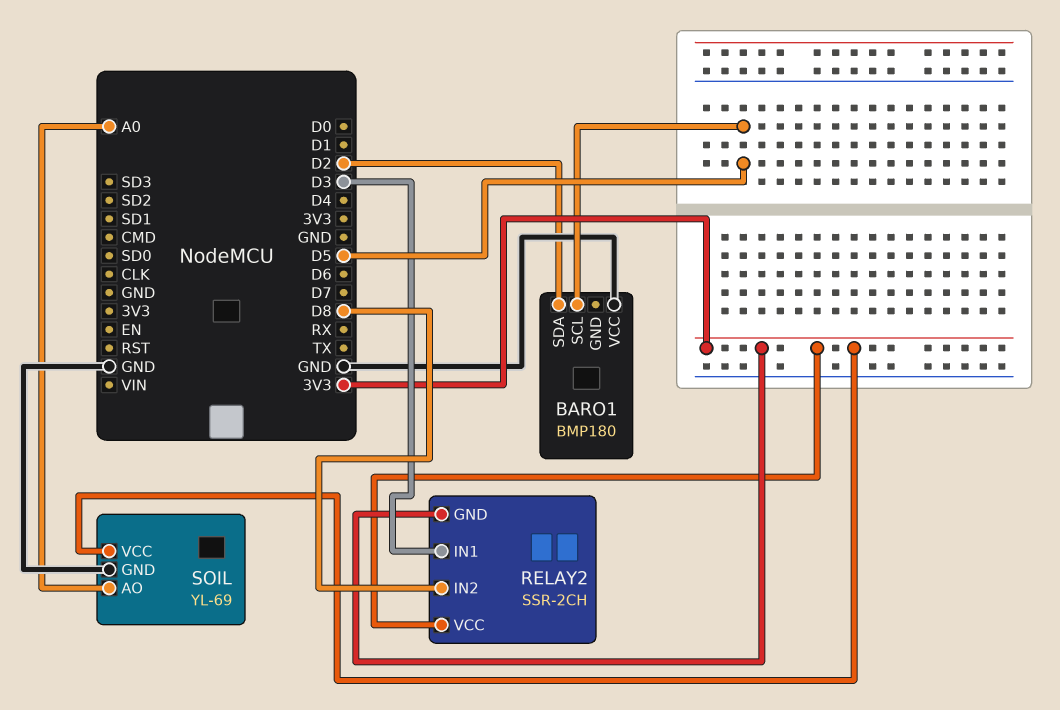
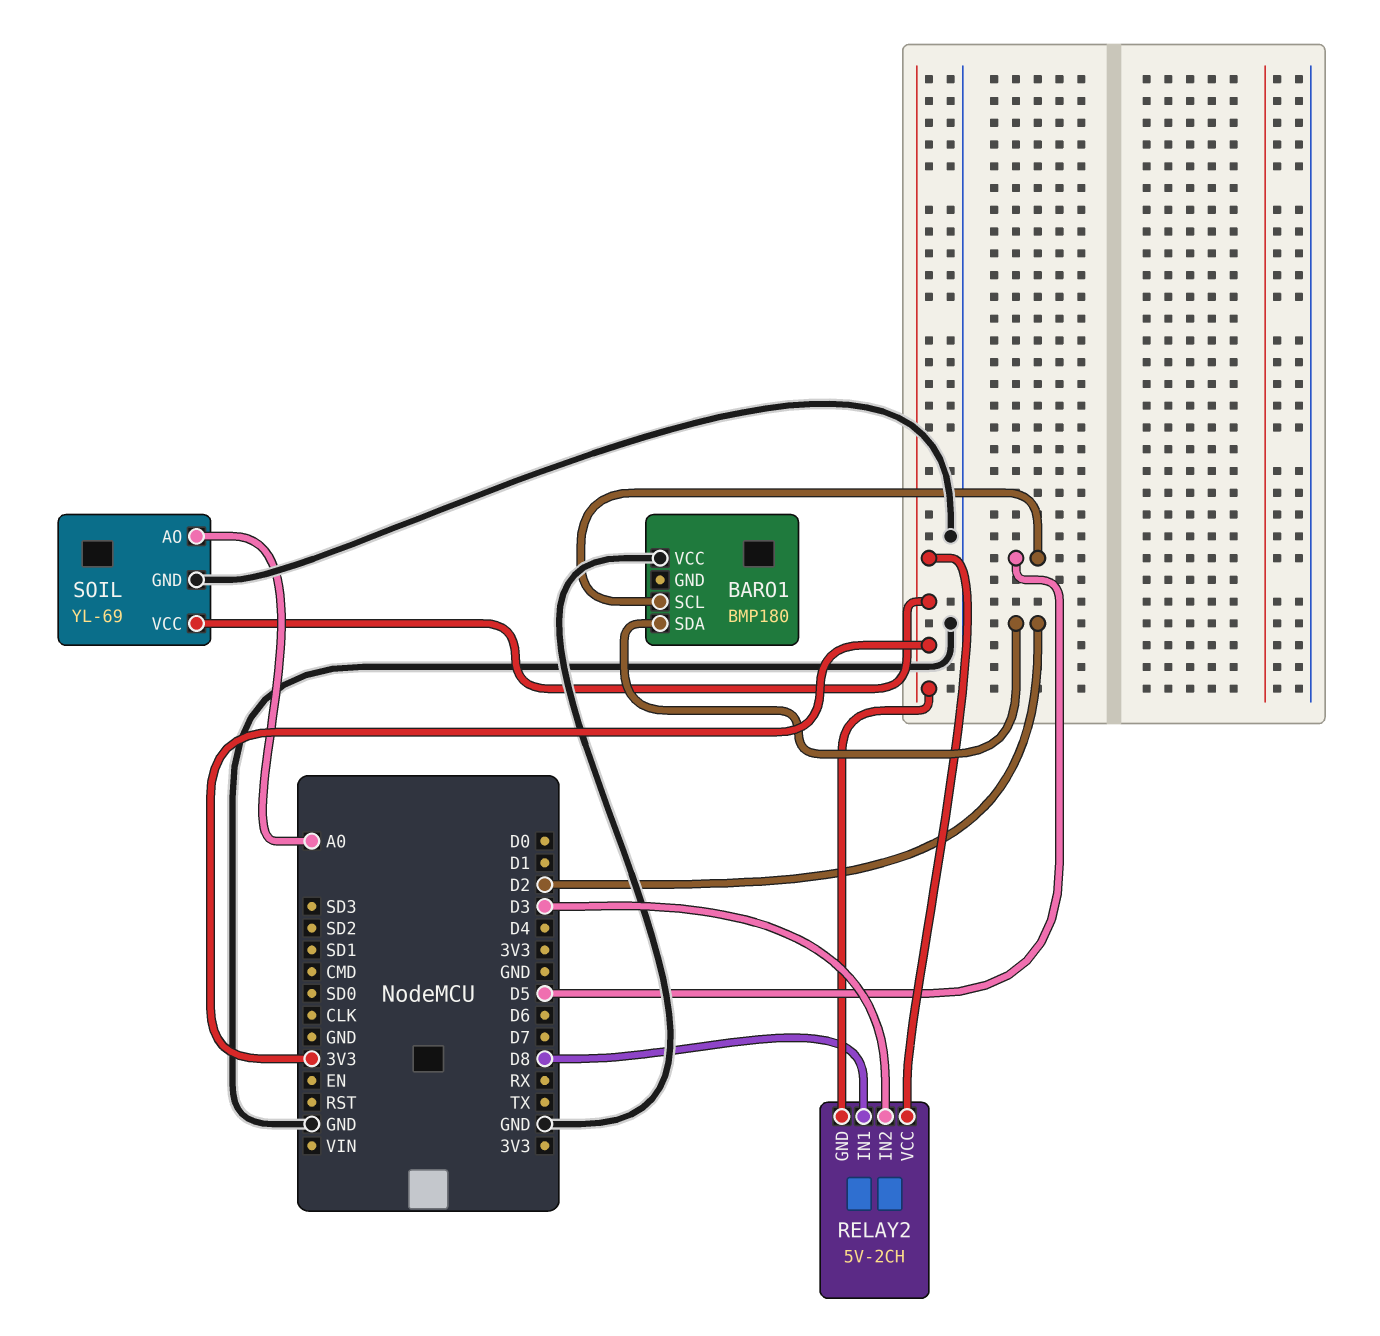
RELAY2: SSR-2CH -> 5V-2CH
RELAY2 pin IN1: D3 -> D8
RELAY2 pin IN2: D8 -> D3

